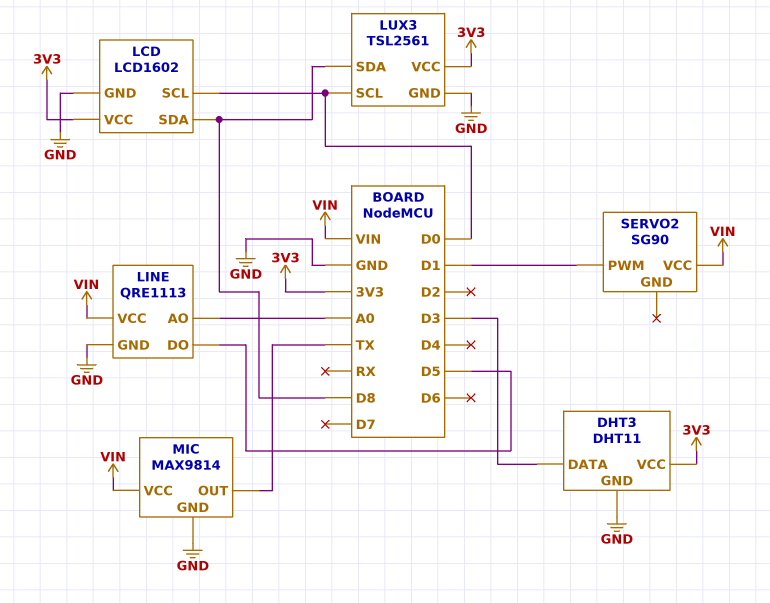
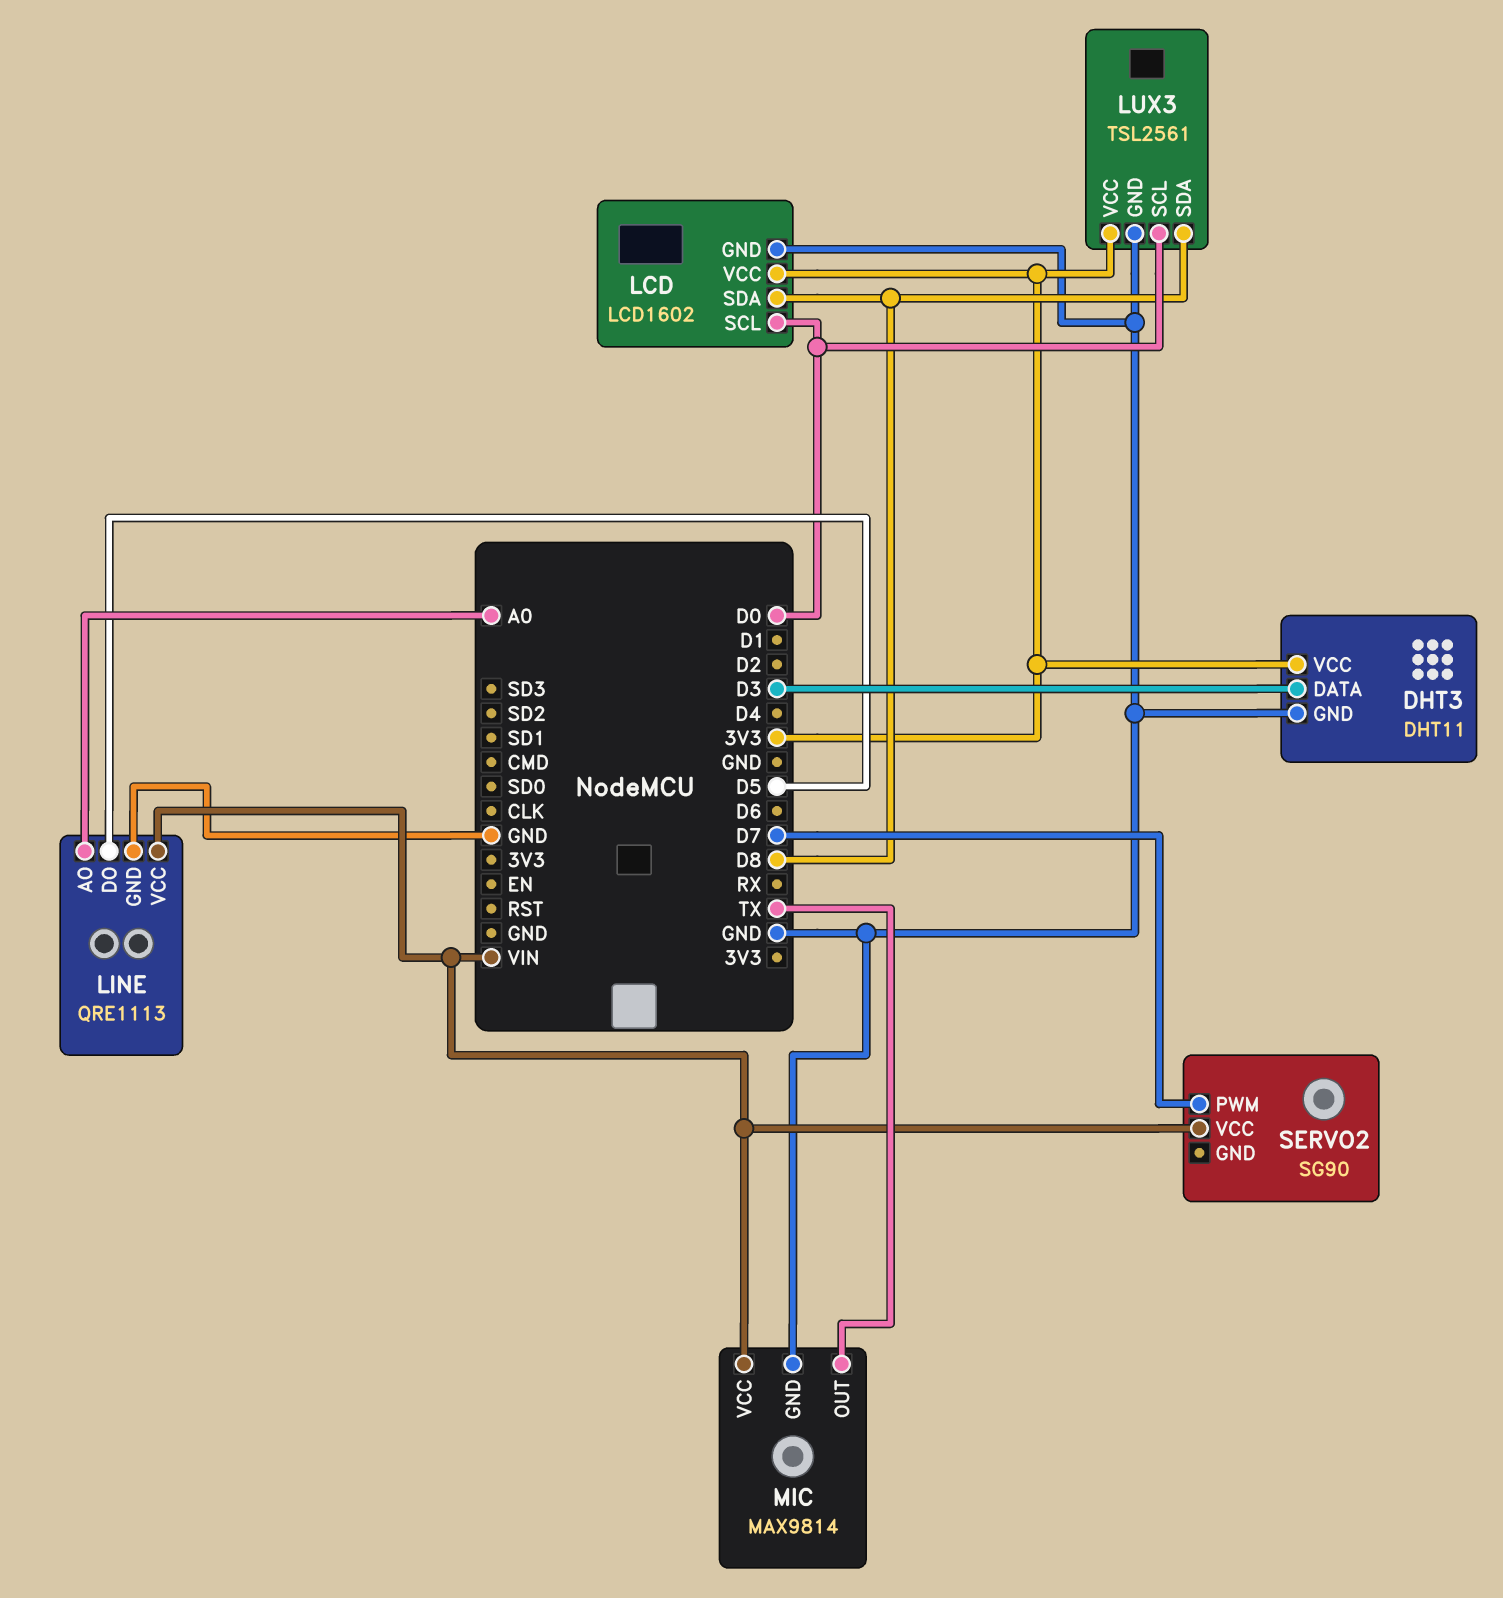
SERVO2 pin PWM: D1 -> D7

